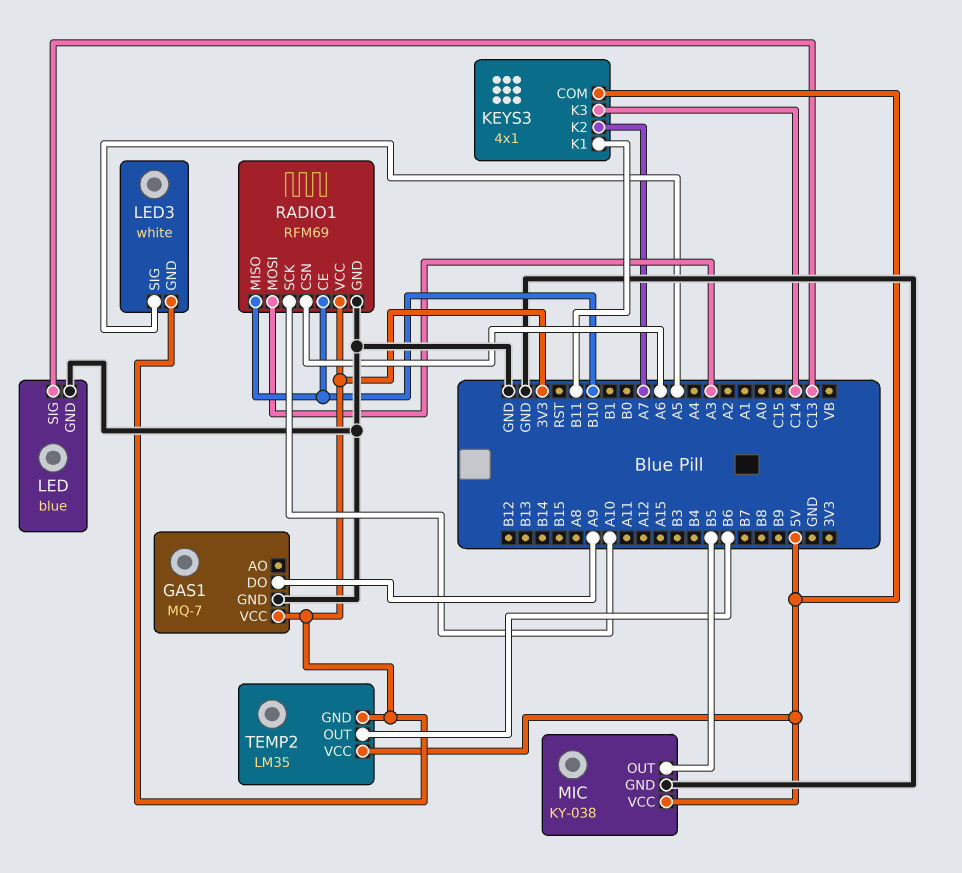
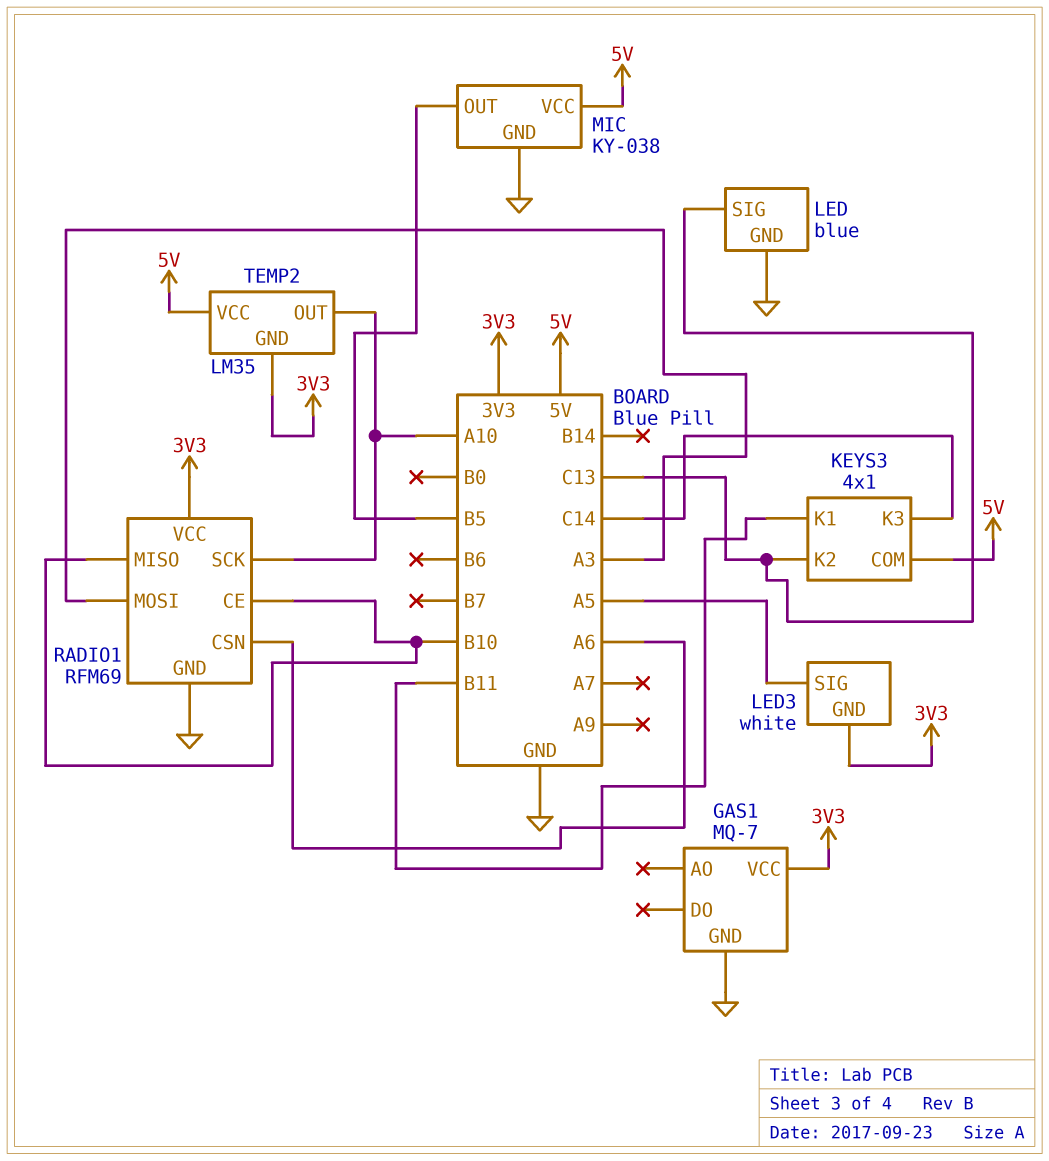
GAS1 pin DO: A9 -> none
KEYS3 pin K2: A7 -> C13
TEMP2 pin OUT: B6 -> A10

